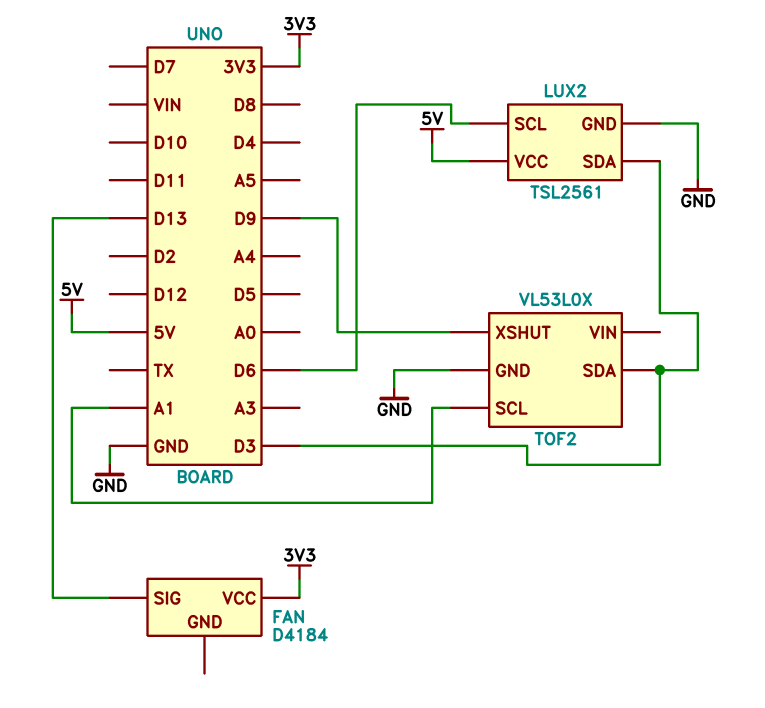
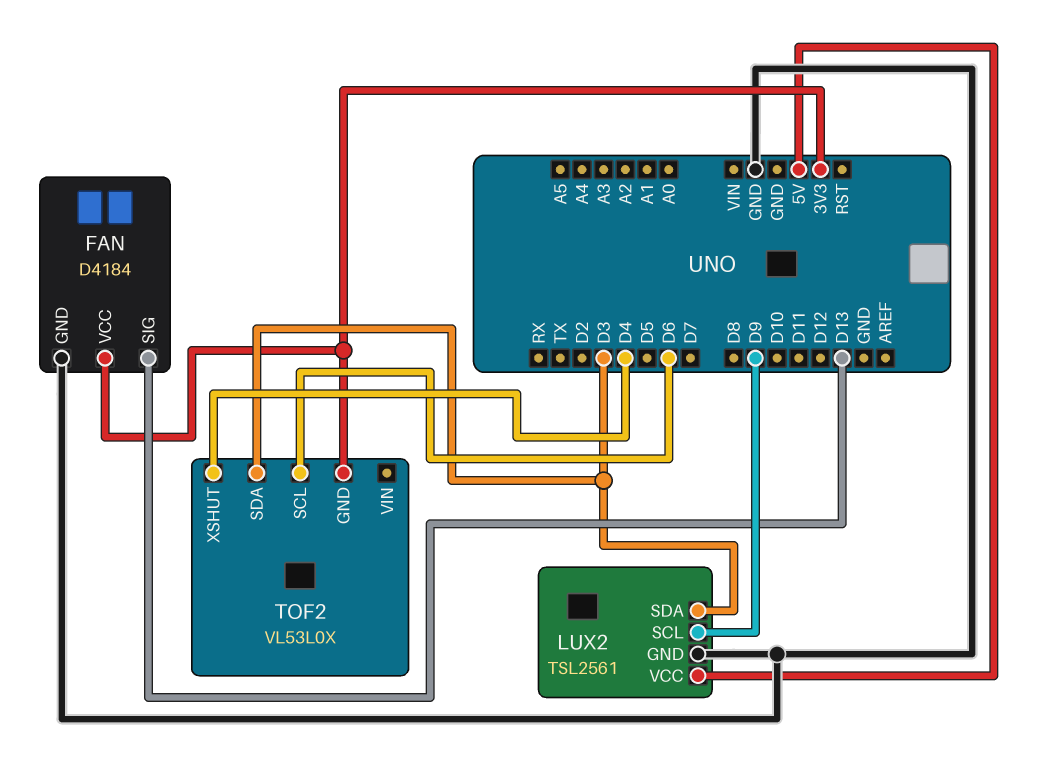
FAN pin GND: none -> GND
LUX2 pin SCL: D6 -> D9
TOF2 pin GND: GND -> 3V3
TOF2 pin SCL: A1 -> D6
TOF2 pin XSHUT: D9 -> D4

